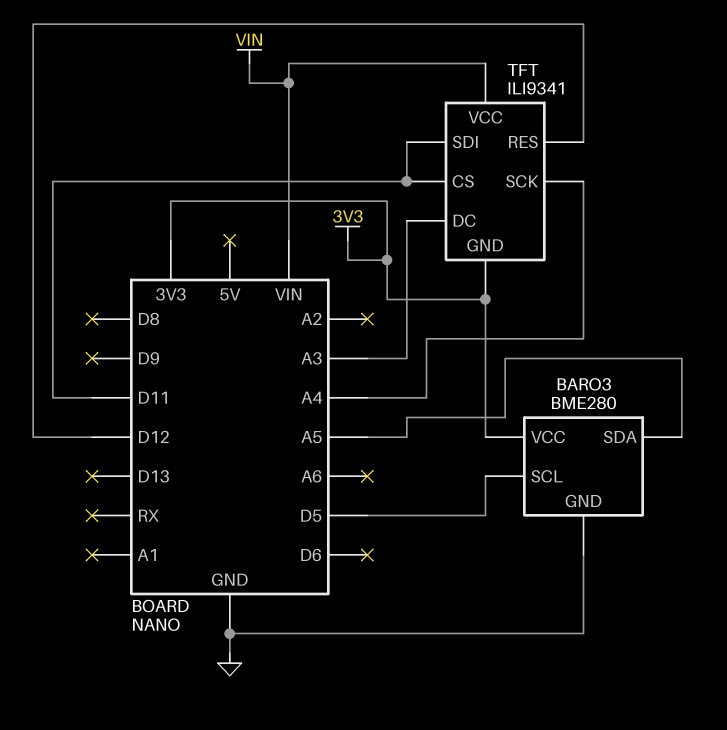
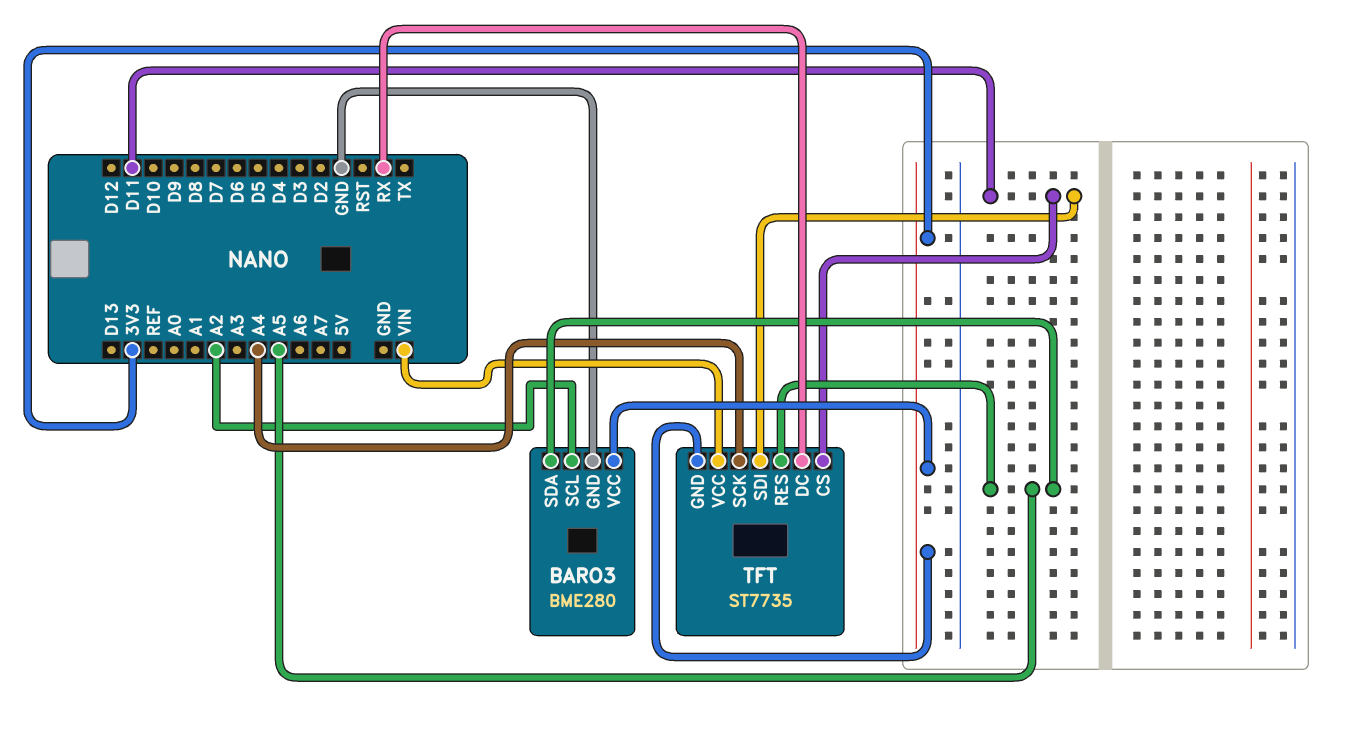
BARO3 pin SCL: D5 -> A2
TFT: ILI9341 -> ST7735
TFT pin DC: A3 -> RX
TFT pin RES: D12 -> A5

